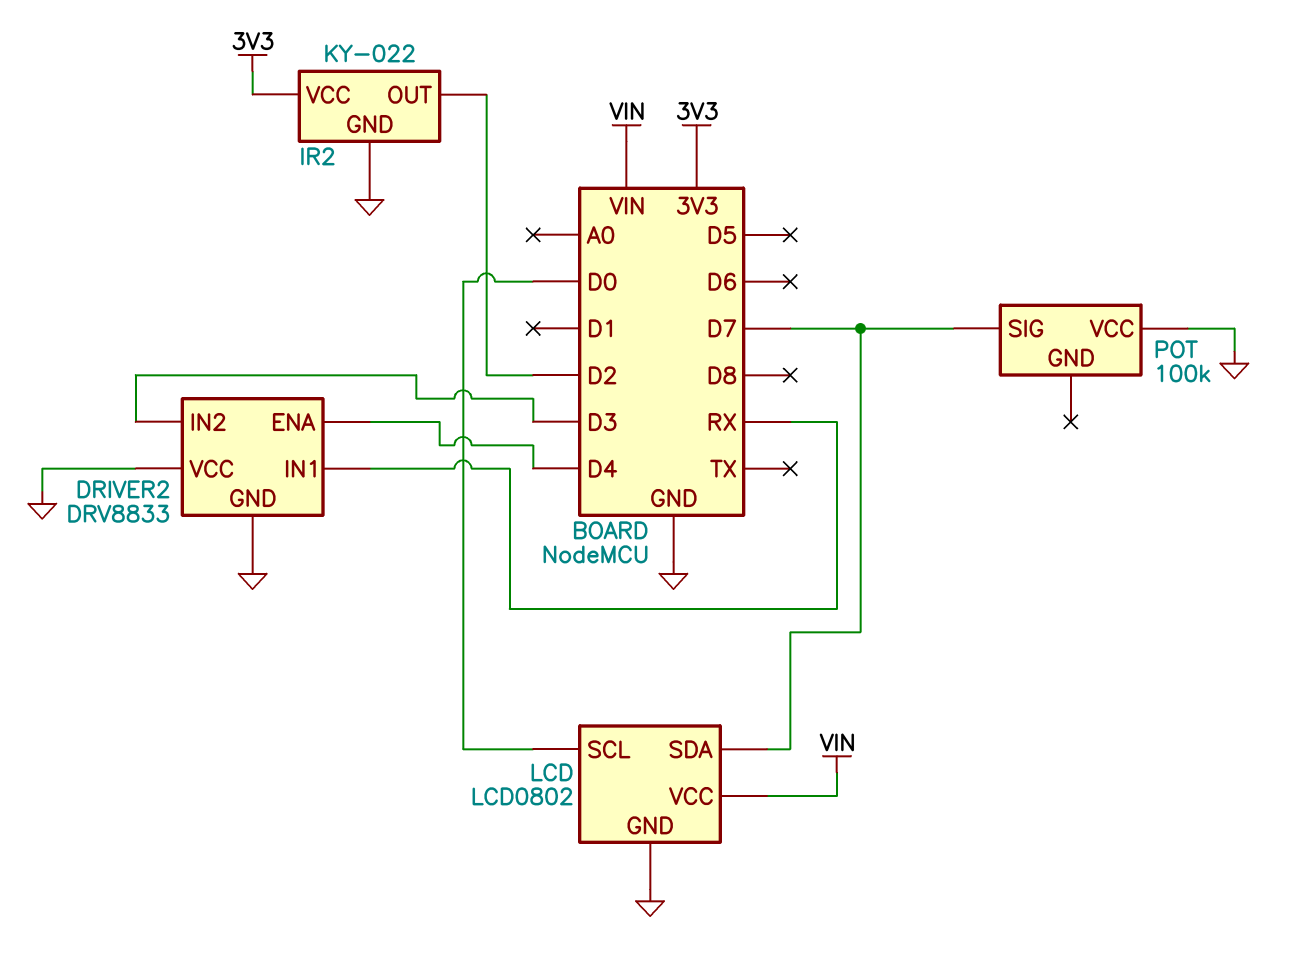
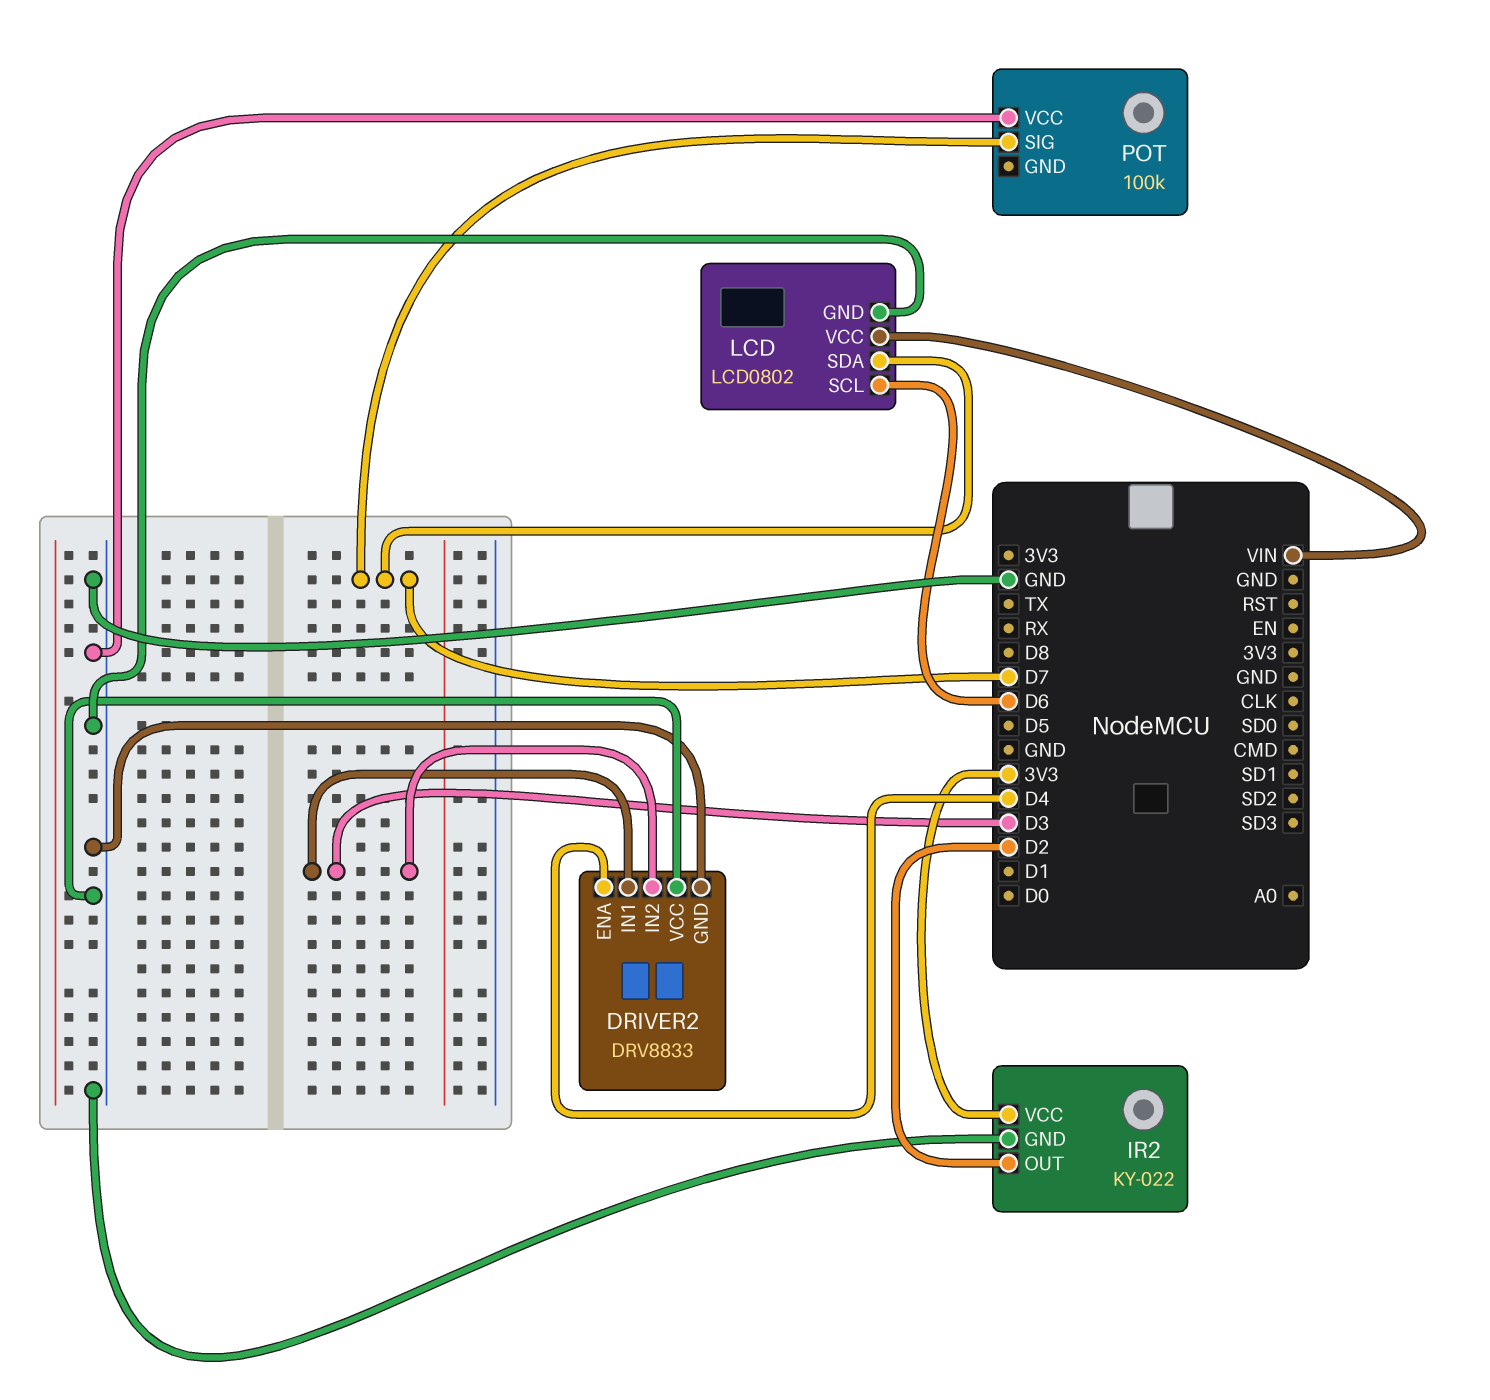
DRIVER2 pin IN1: RX -> D3
LCD pin SCL: D0 -> D6

